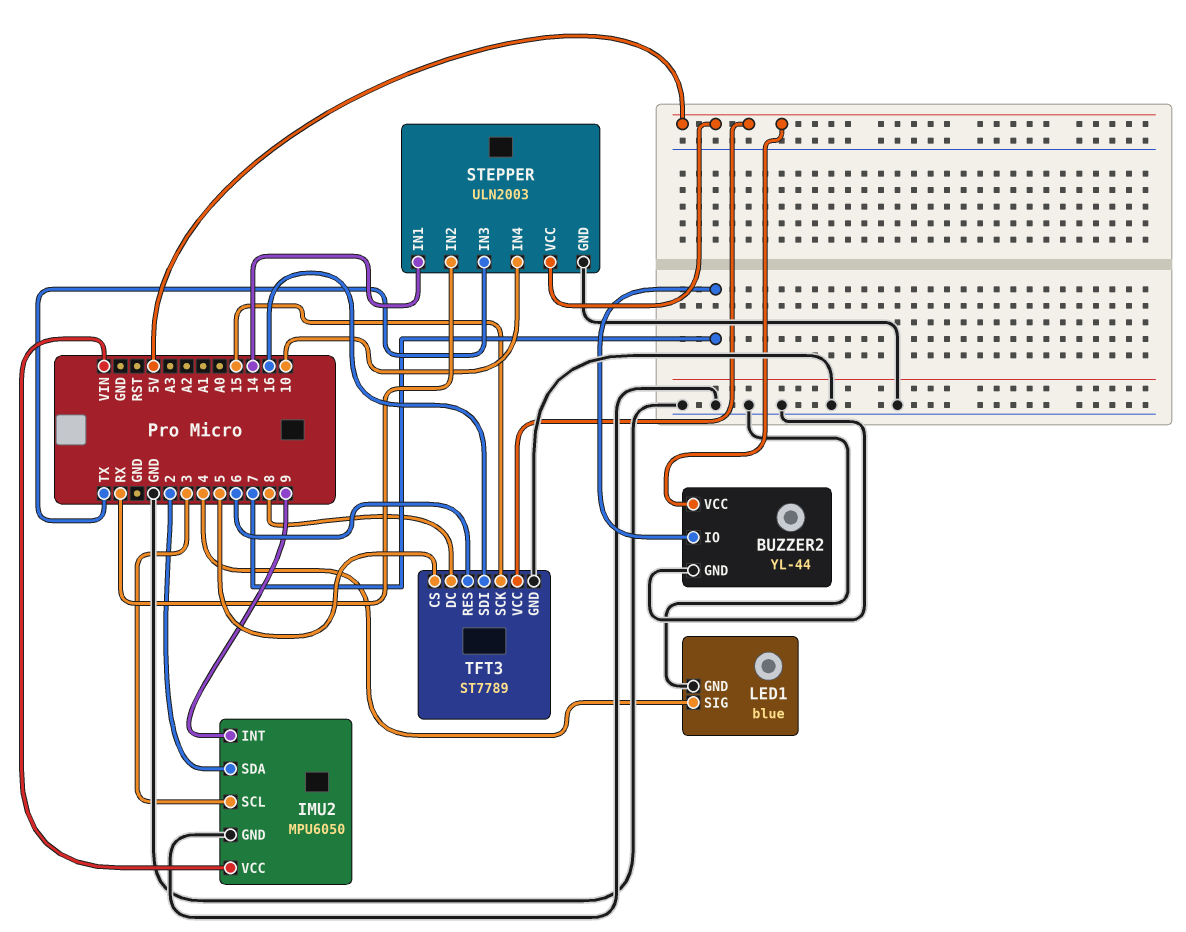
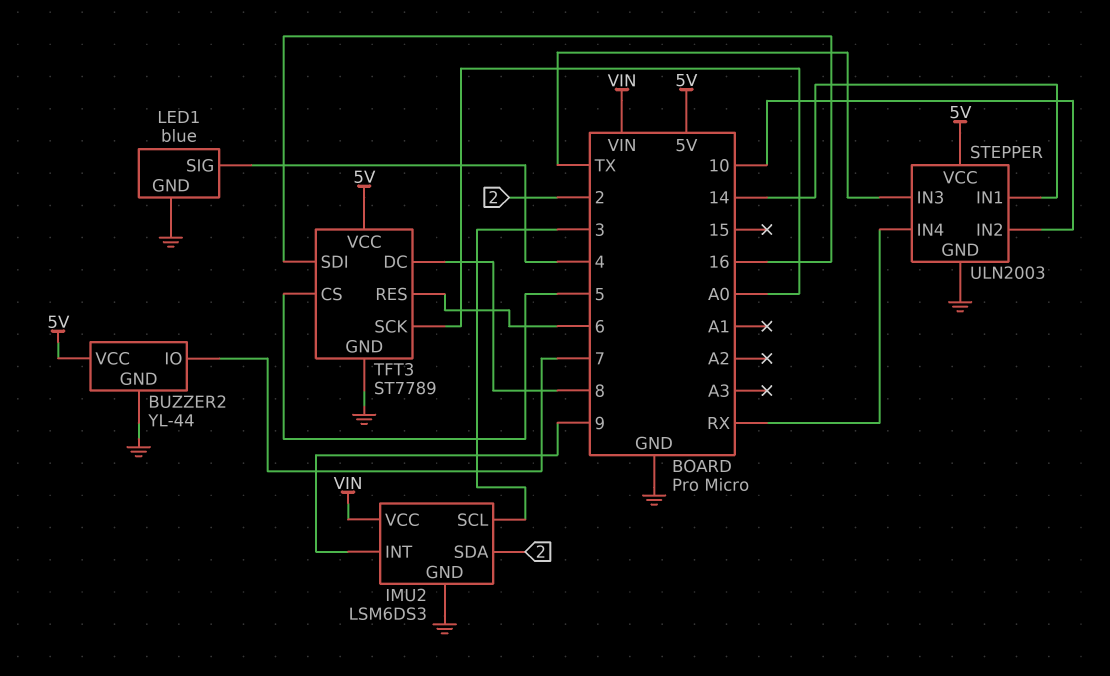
IMU2: MPU6050 -> LSM6DS3
STEPPER pin IN2: RX -> 10
STEPPER pin IN4: 10 -> RX
TFT3 pin SCK: 15 -> A0

